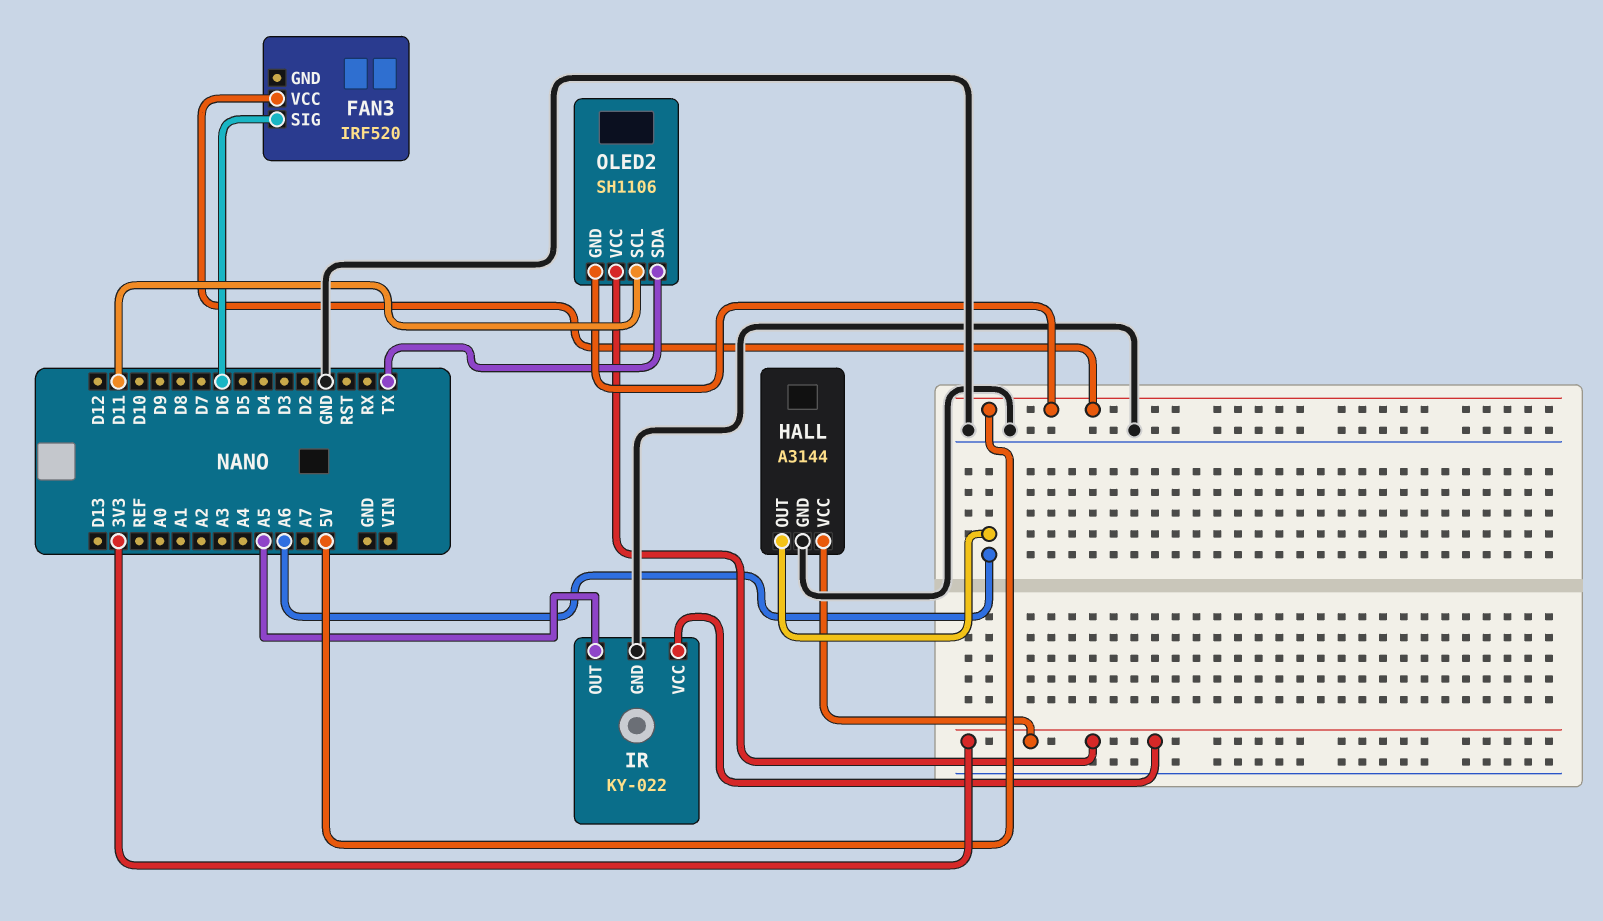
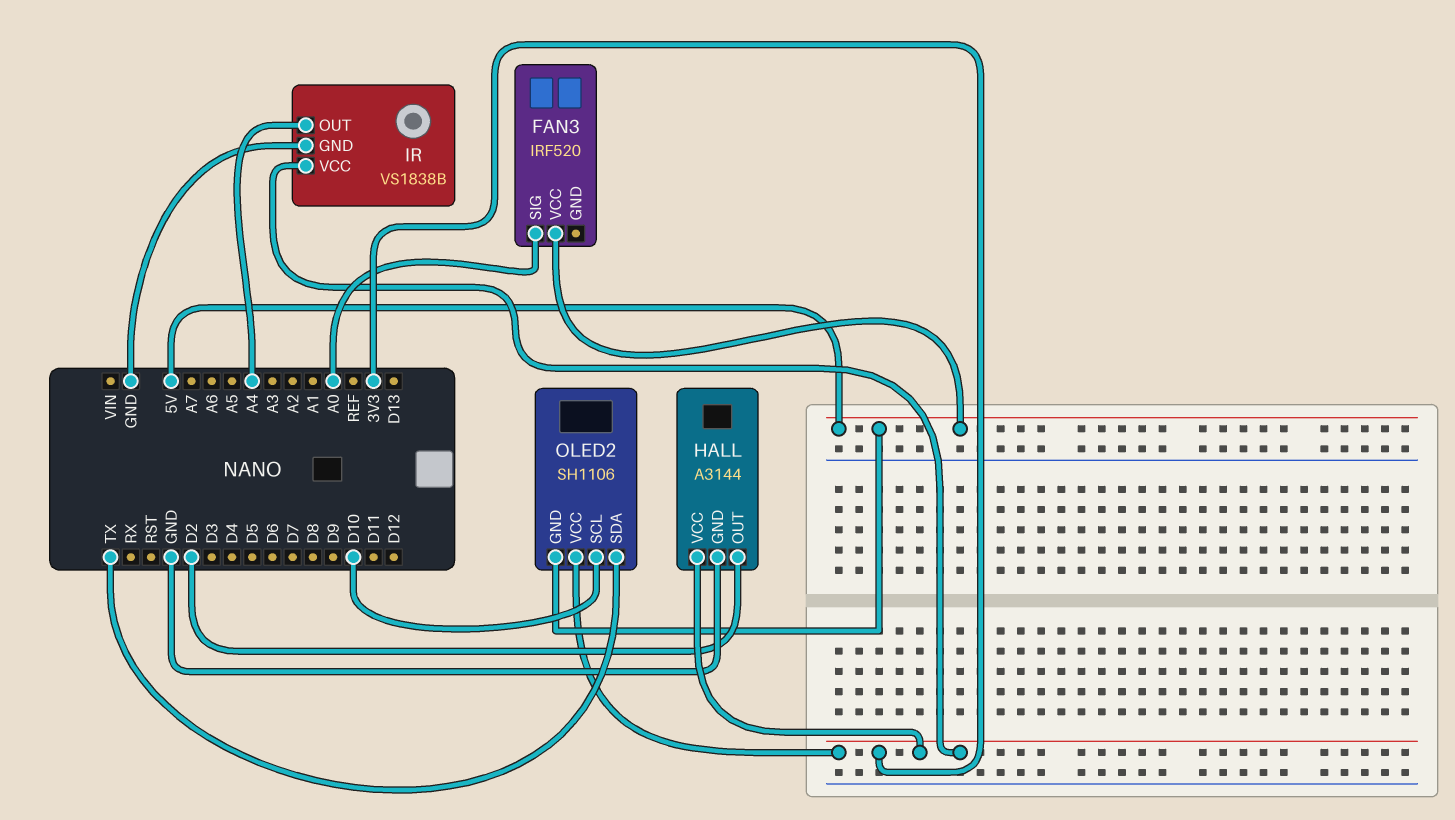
FAN3 pin SIG: D6 -> A0
HALL pin OUT: A6 -> D2
IR: KY-022 -> VS1838B
IR pin OUT: A5 -> A4
OLED2 pin SCL: D11 -> D10

